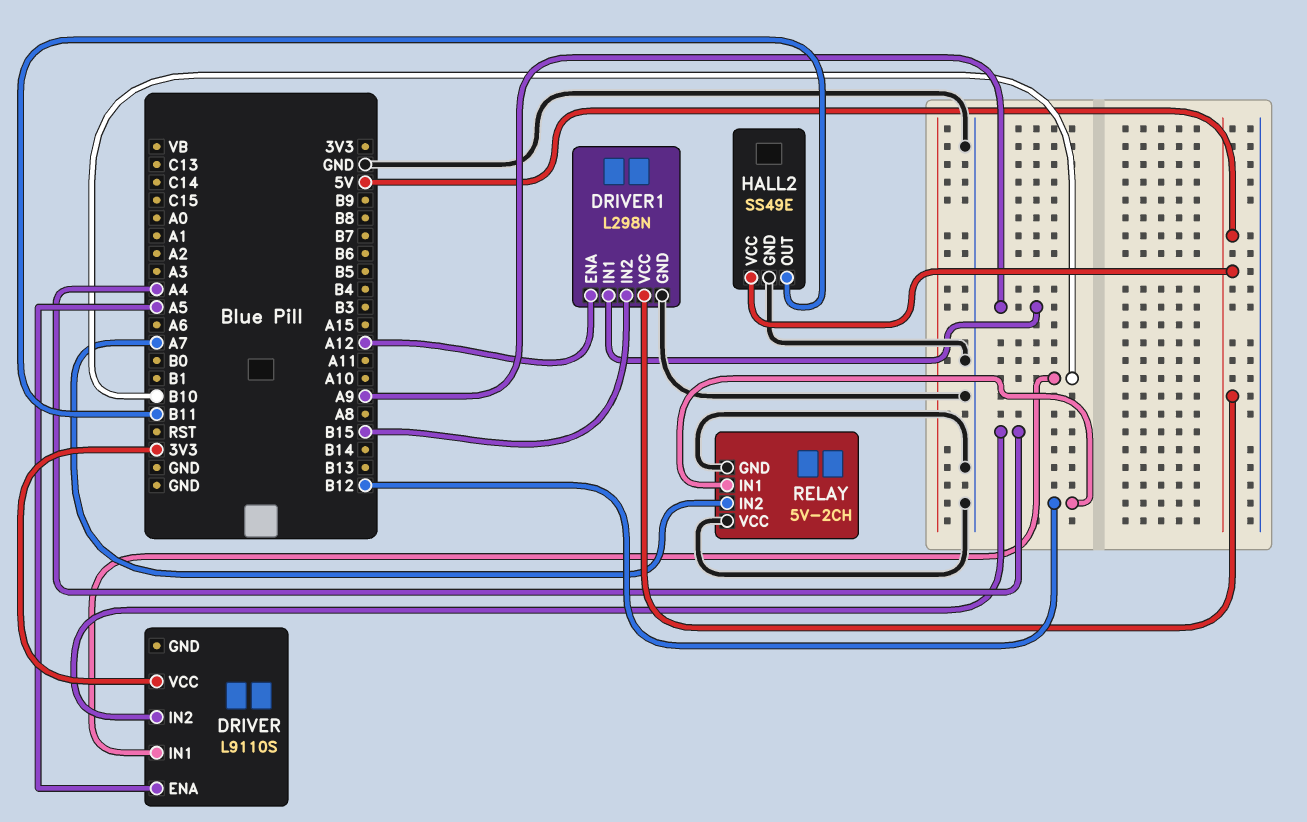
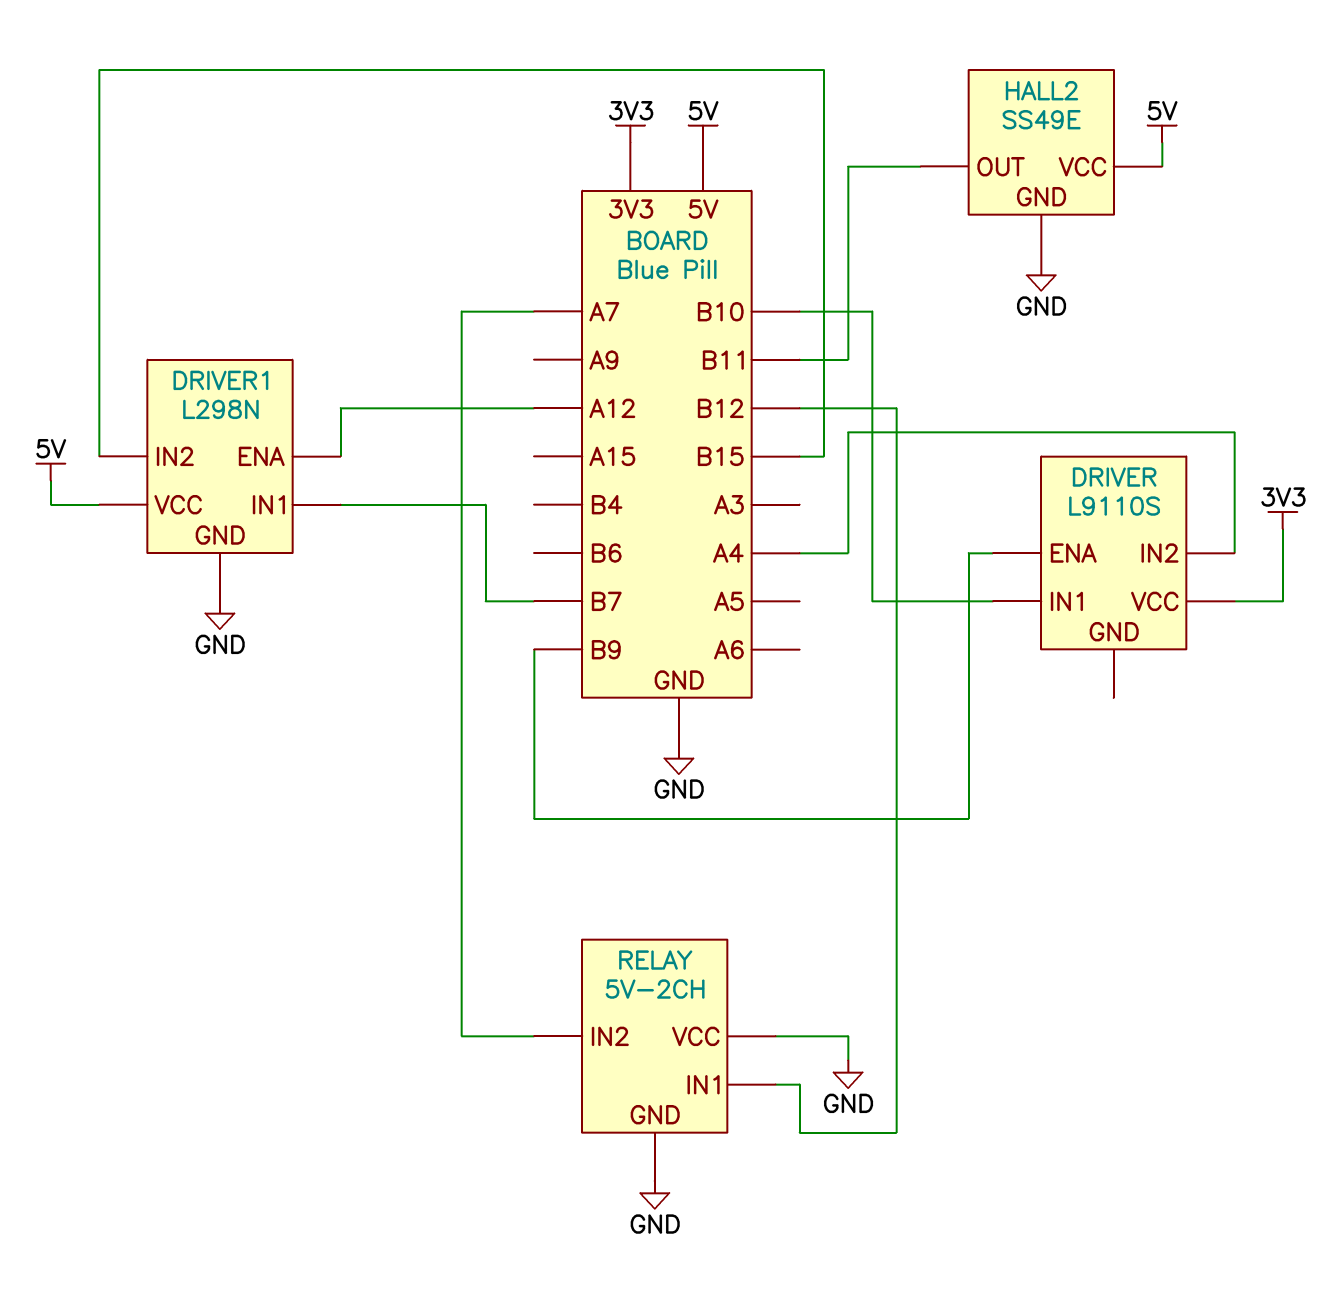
DRIVER pin ENA: A5 -> B9
DRIVER1 pin IN1: A9 -> B7

